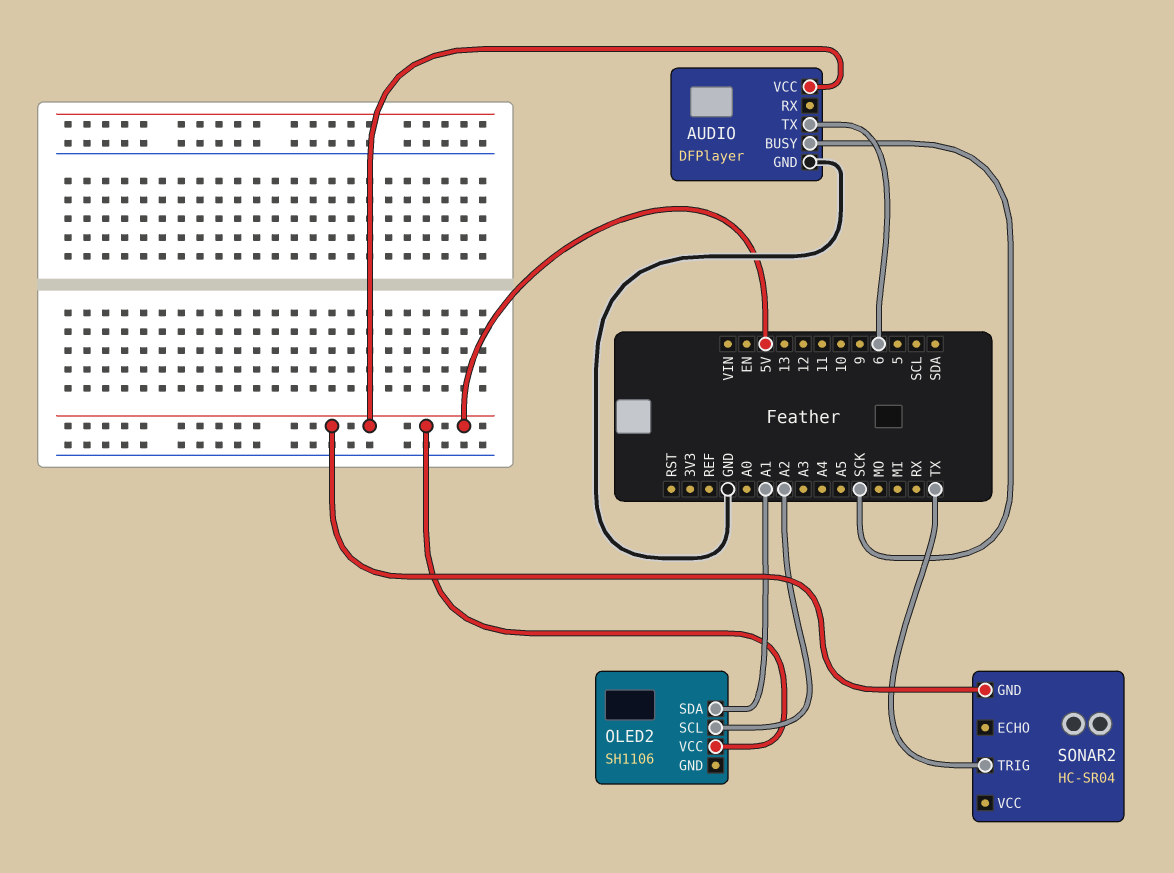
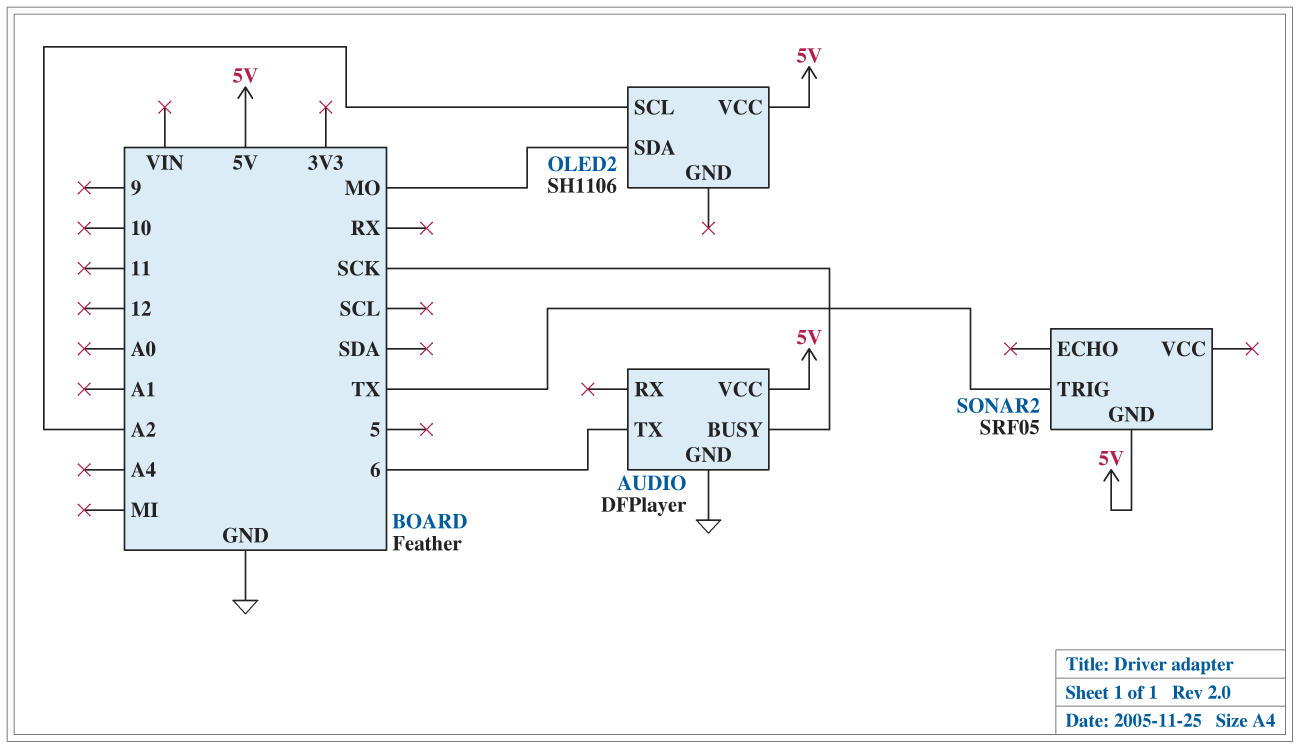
OLED2 pin SDA: A1 -> MO
SONAR2: HC-SR04 -> SRF05

